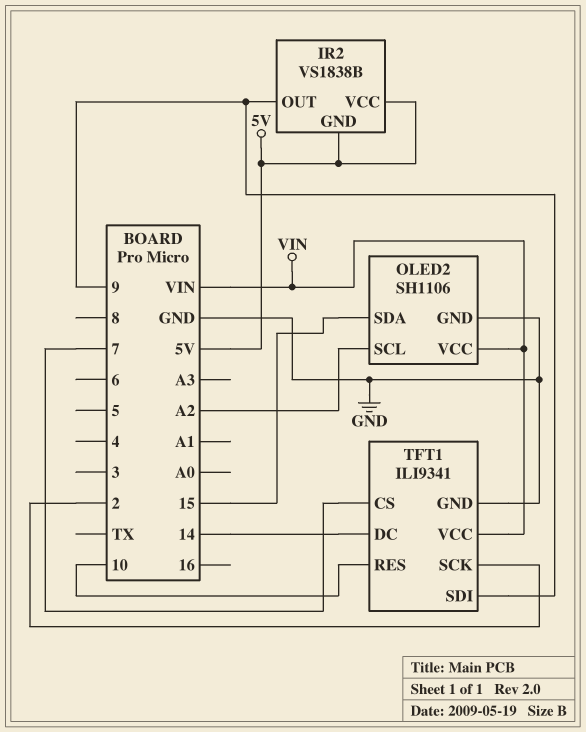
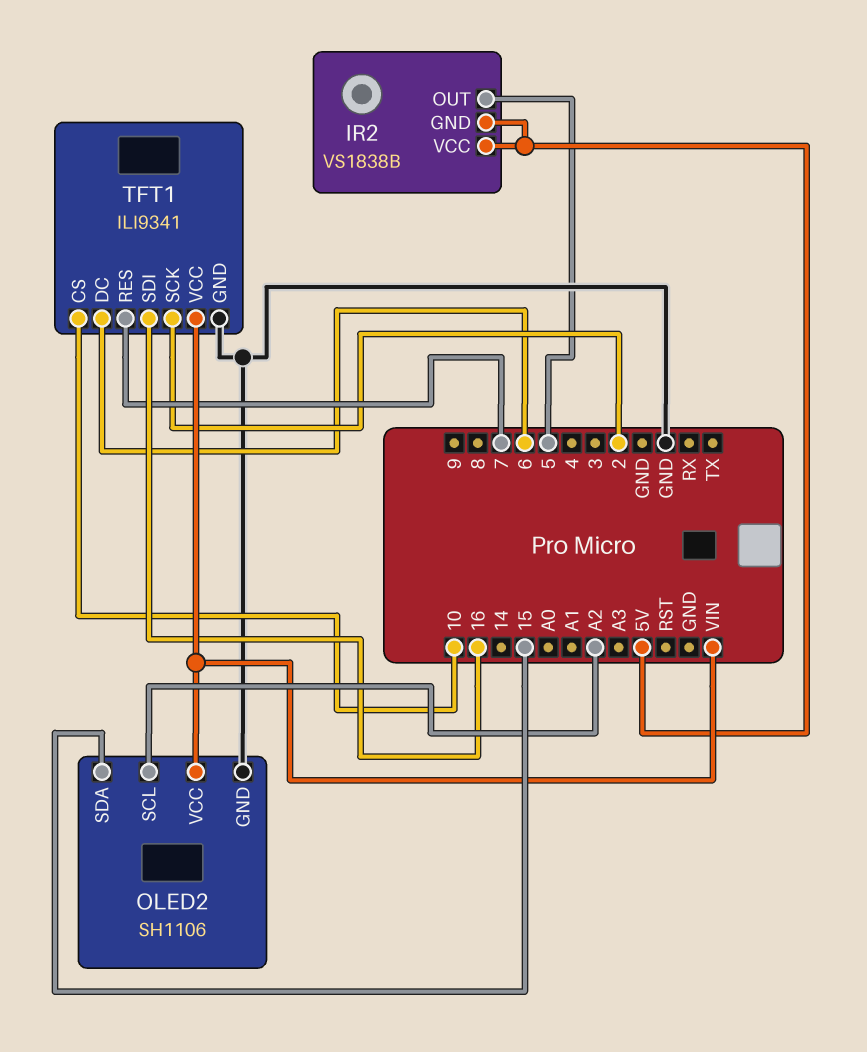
IR2 pin OUT: 9 -> 5
TFT1 pin CS: 7 -> 10
TFT1 pin DC: 14 -> 6
TFT1 pin RES: 10 -> 7
TFT1 pin SDI: 9 -> 16

